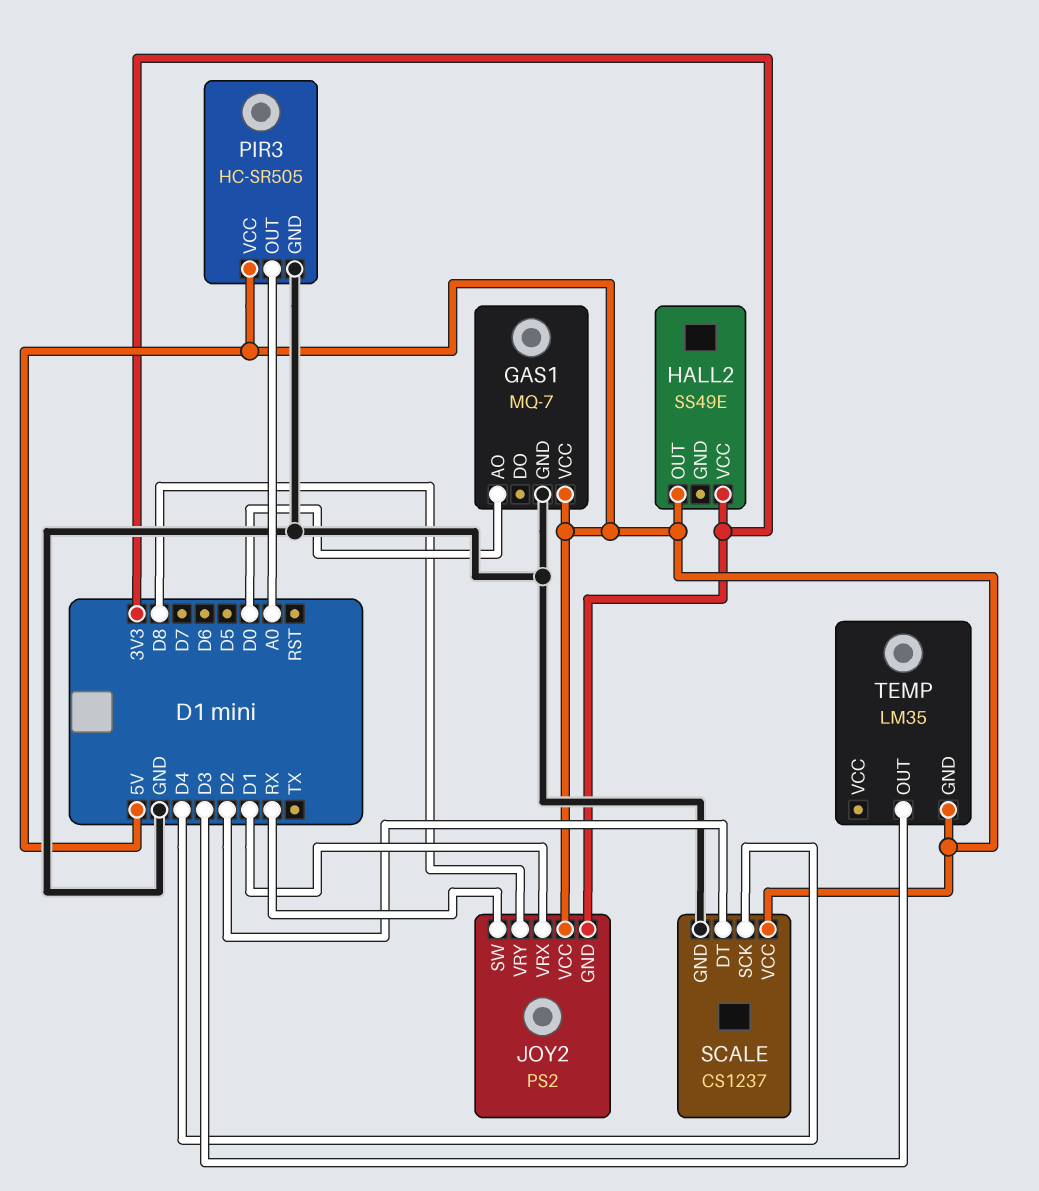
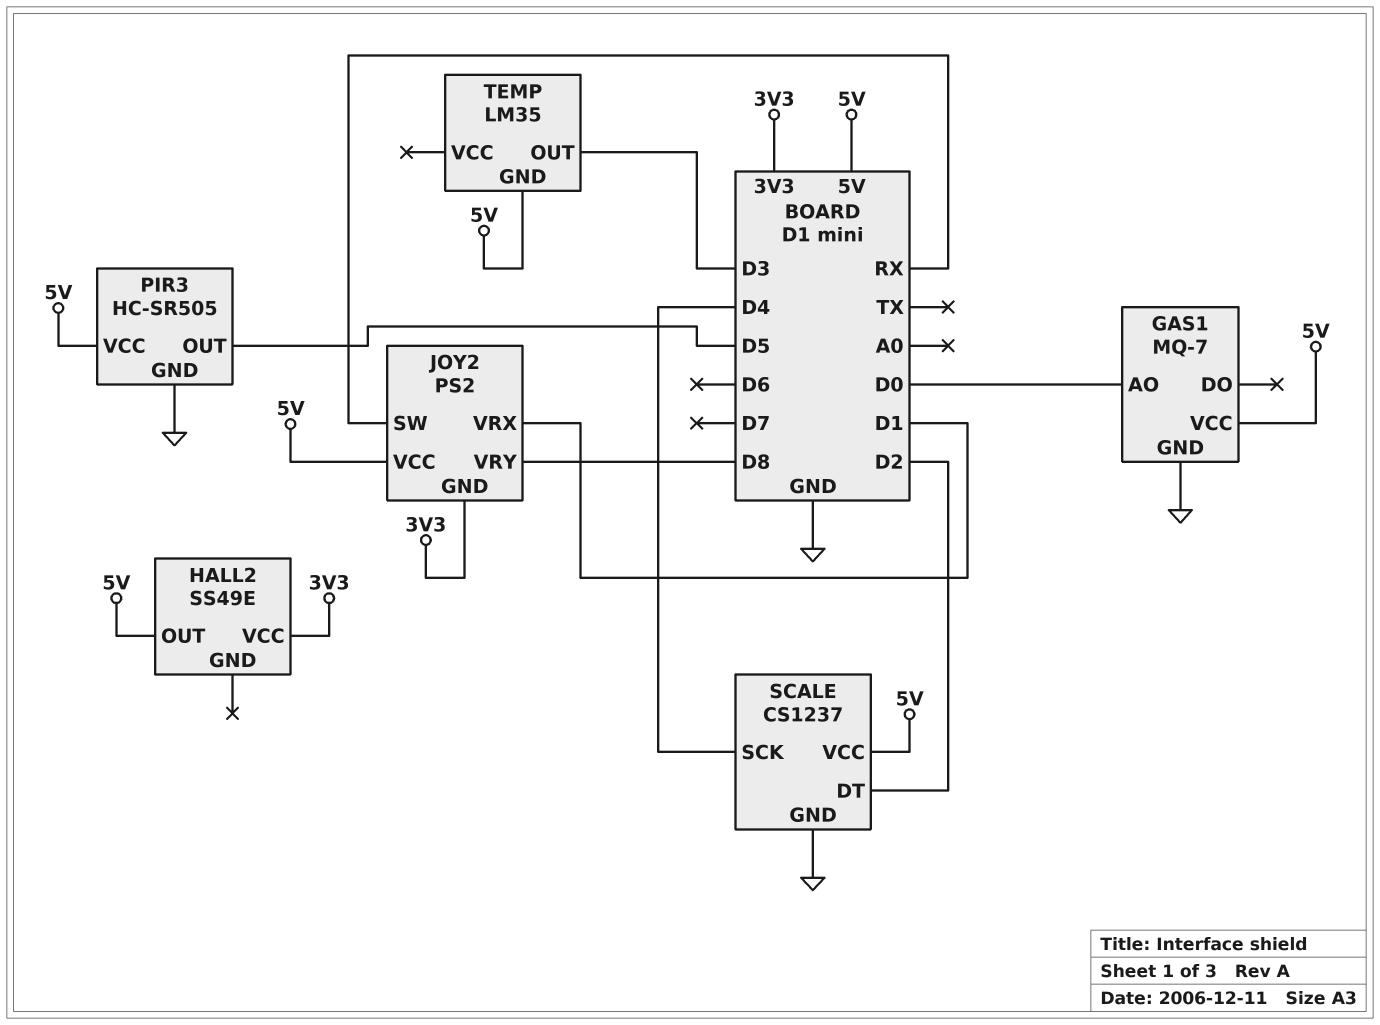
PIR3 pin OUT: A0 -> D5

